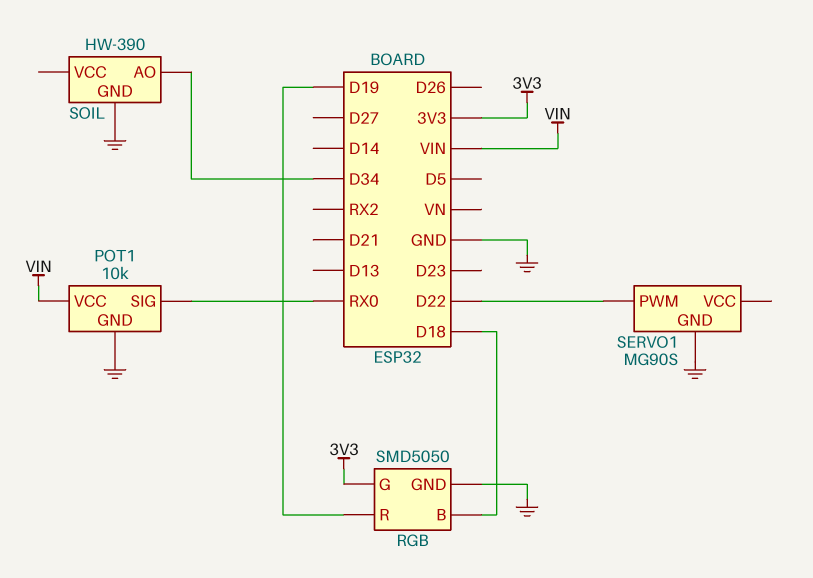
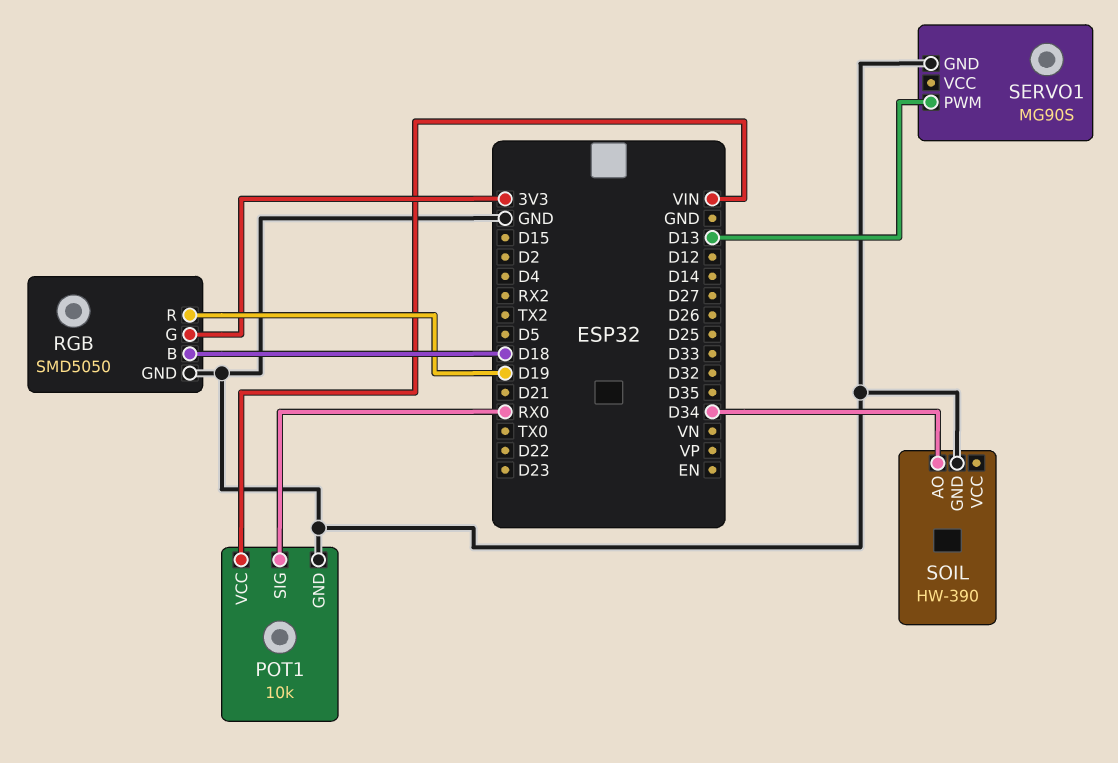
SERVO1 pin PWM: D22 -> D13

